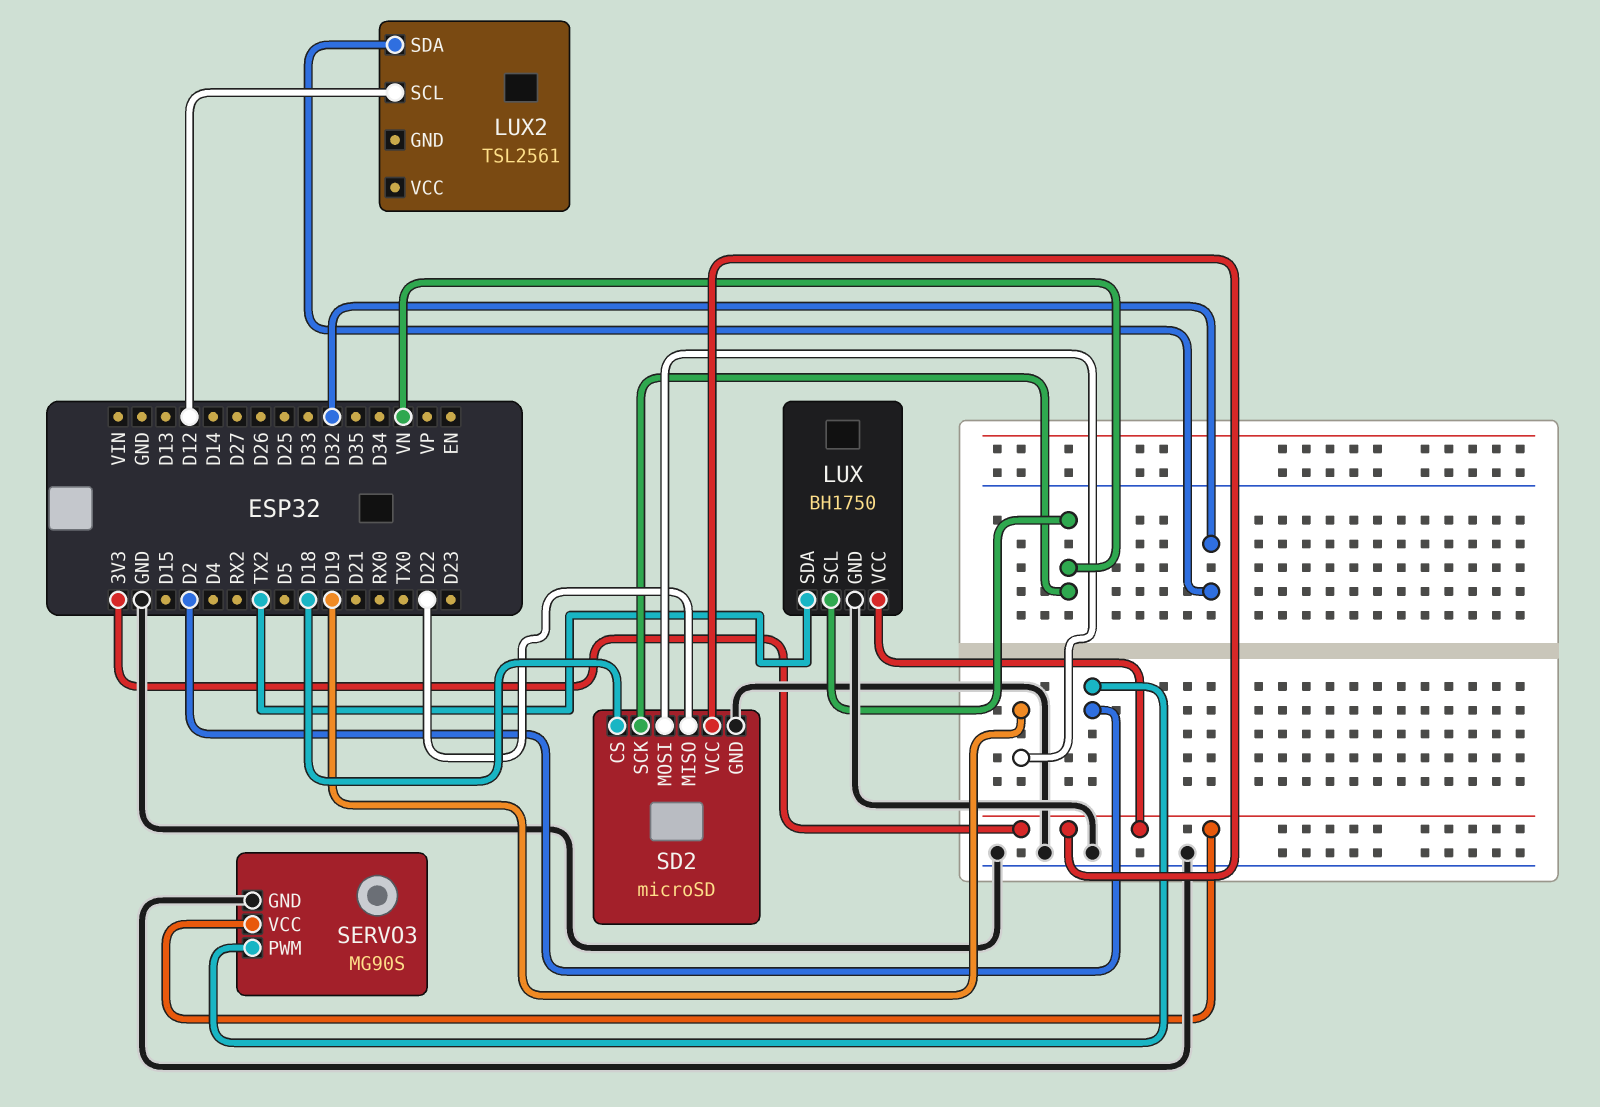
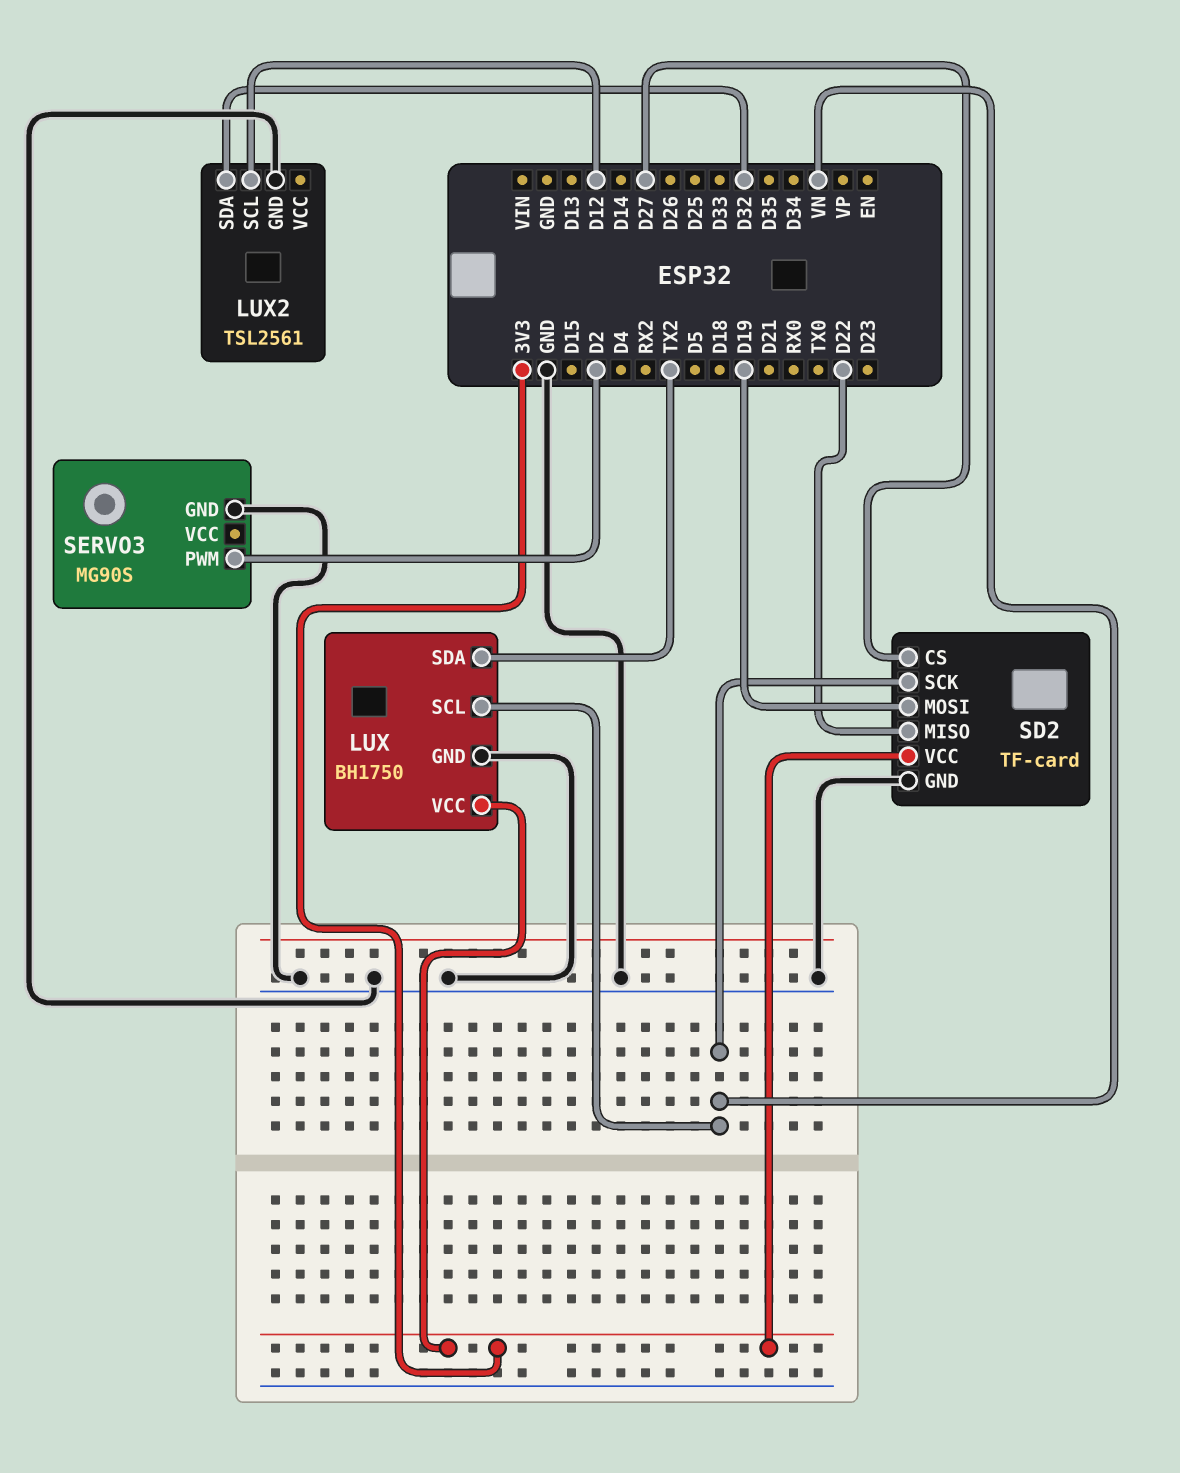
LUX2 pin GND: none -> GND
SD2: microSD -> TF-card
SD2 pin CS: D18 -> D27
SERVO3 pin VCC: 3V3 -> none

